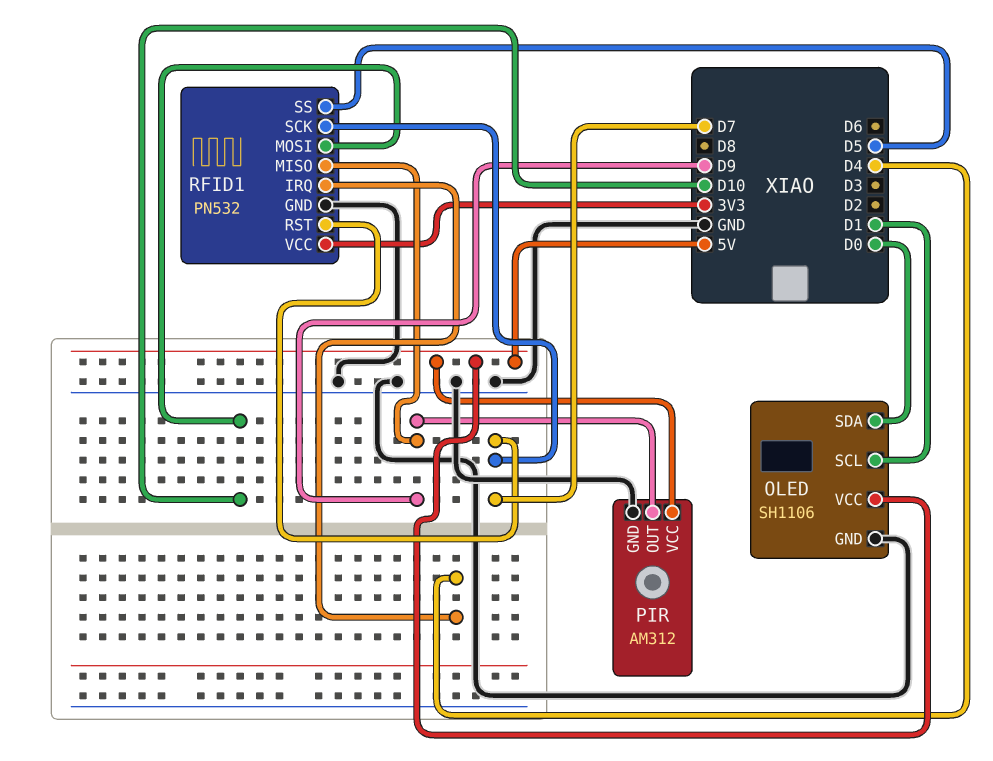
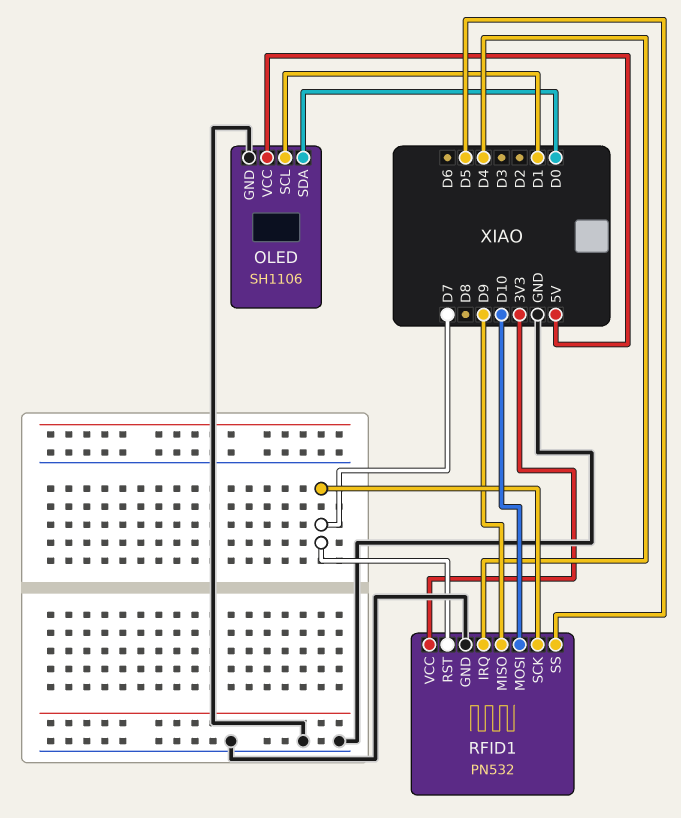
PIR: AM312 -> none
PIR pin GND: GND -> none
PIR pin OUT: D9 -> none
PIR pin VCC: 5V -> none

